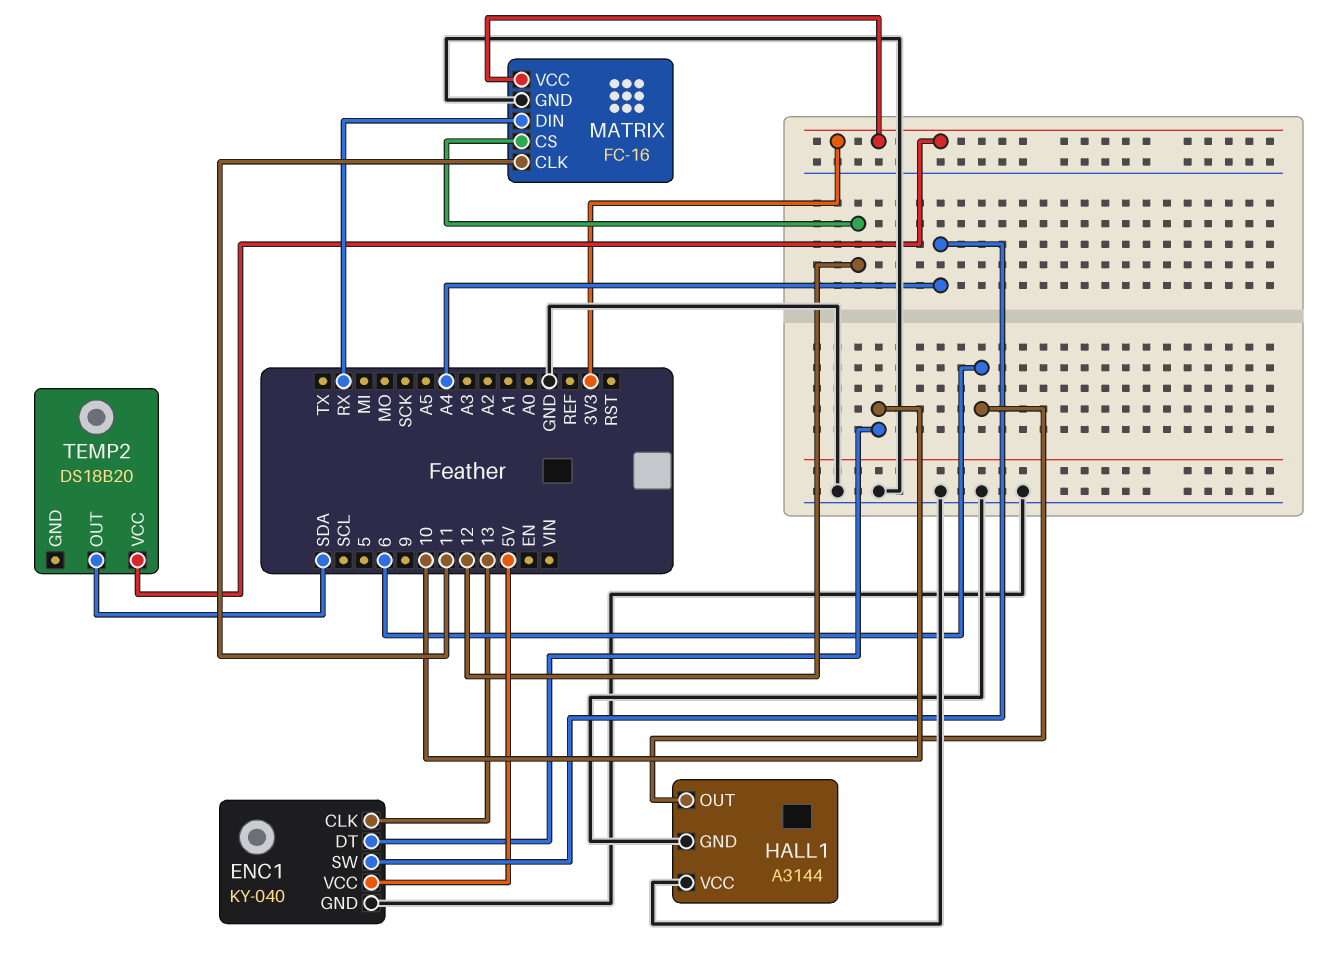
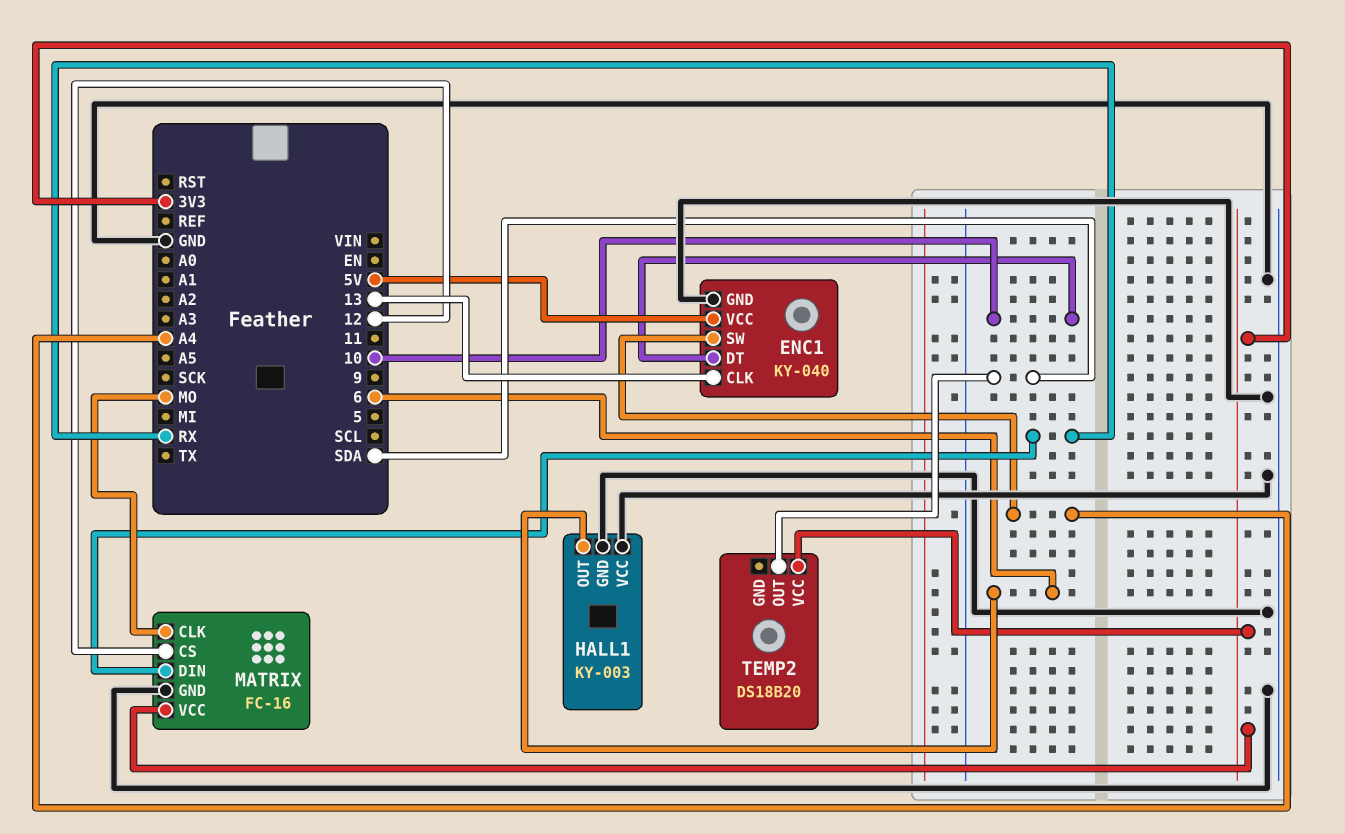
HALL1: A3144 -> KY-003
MATRIX pin CLK: 11 -> MO

